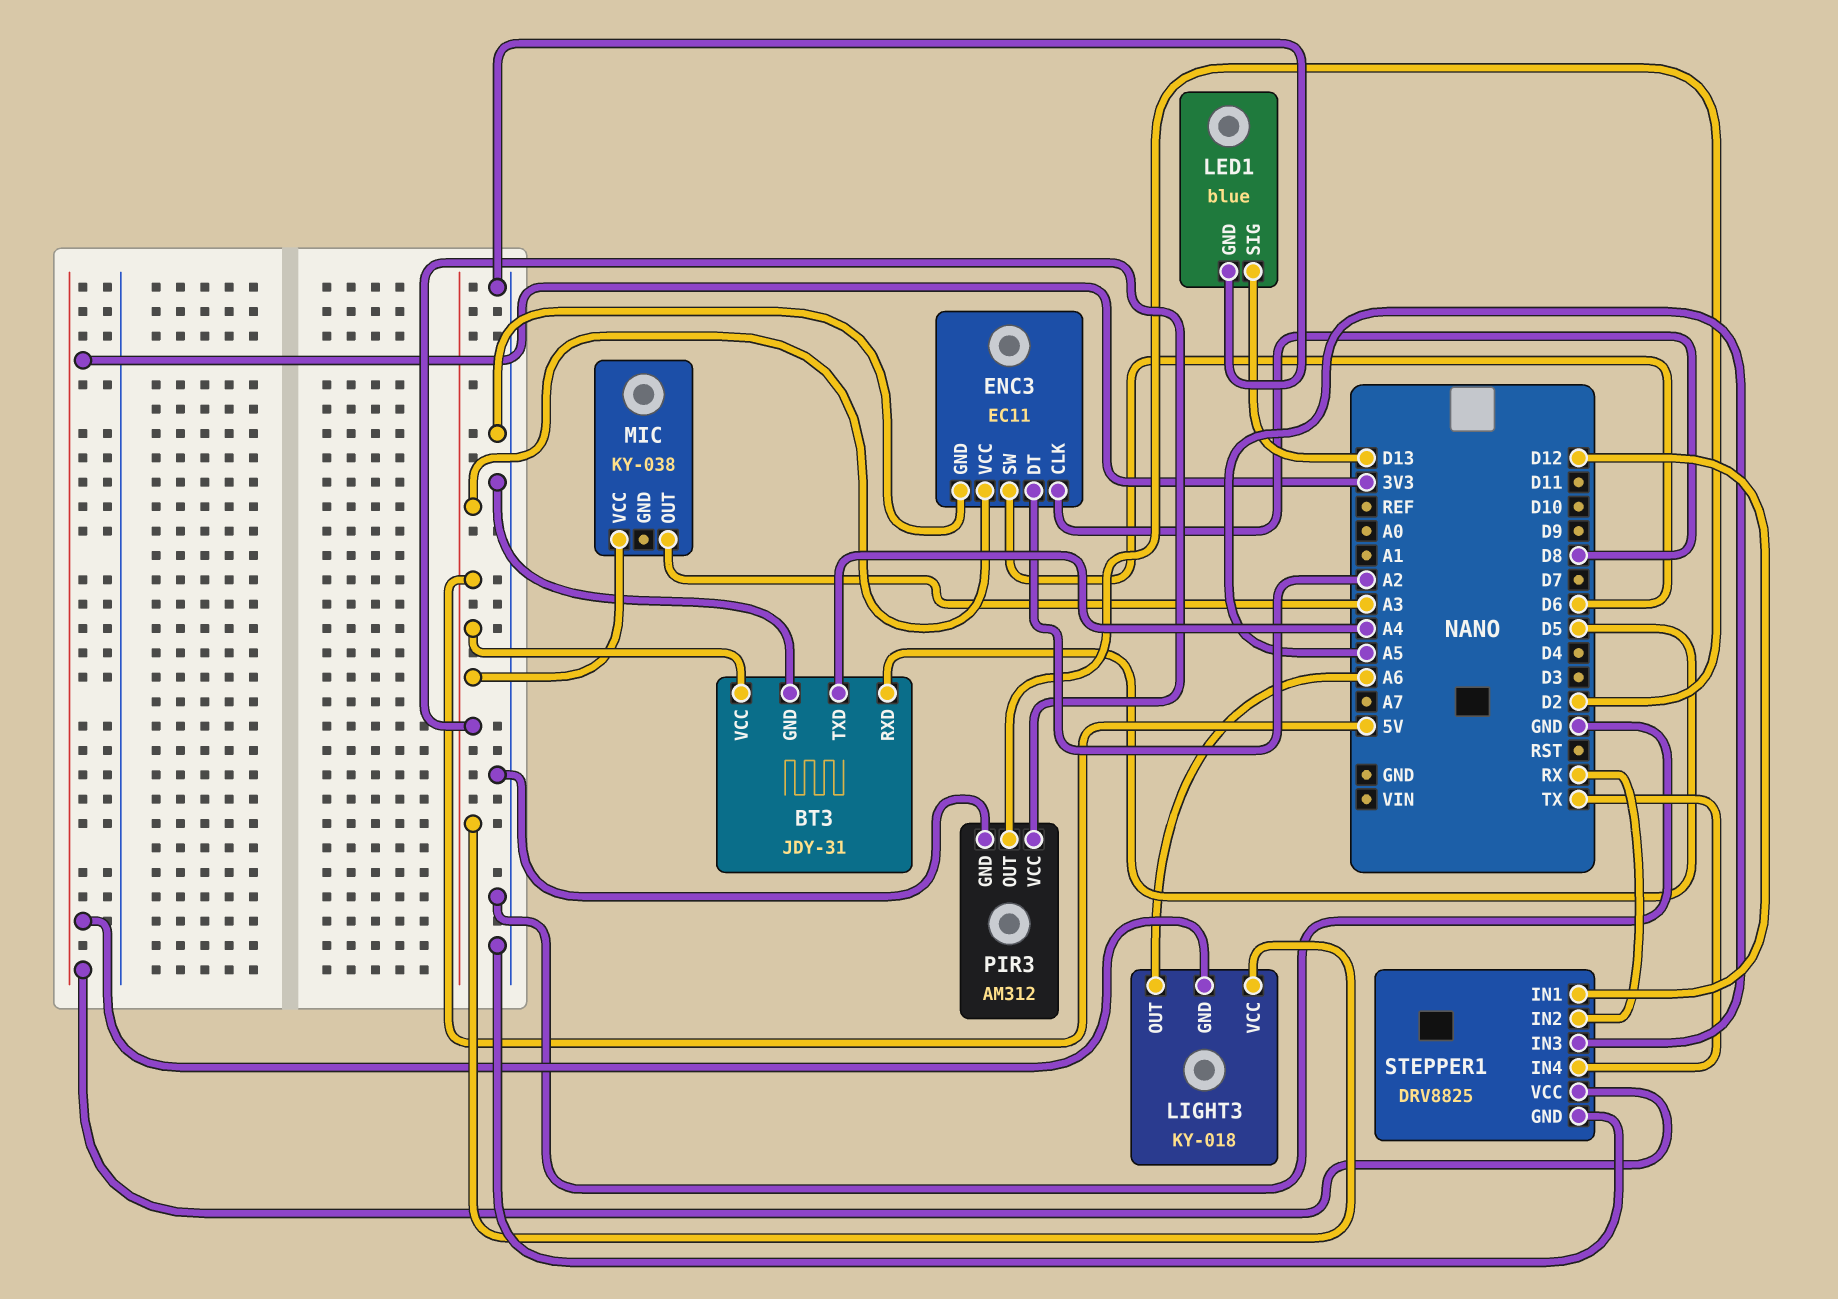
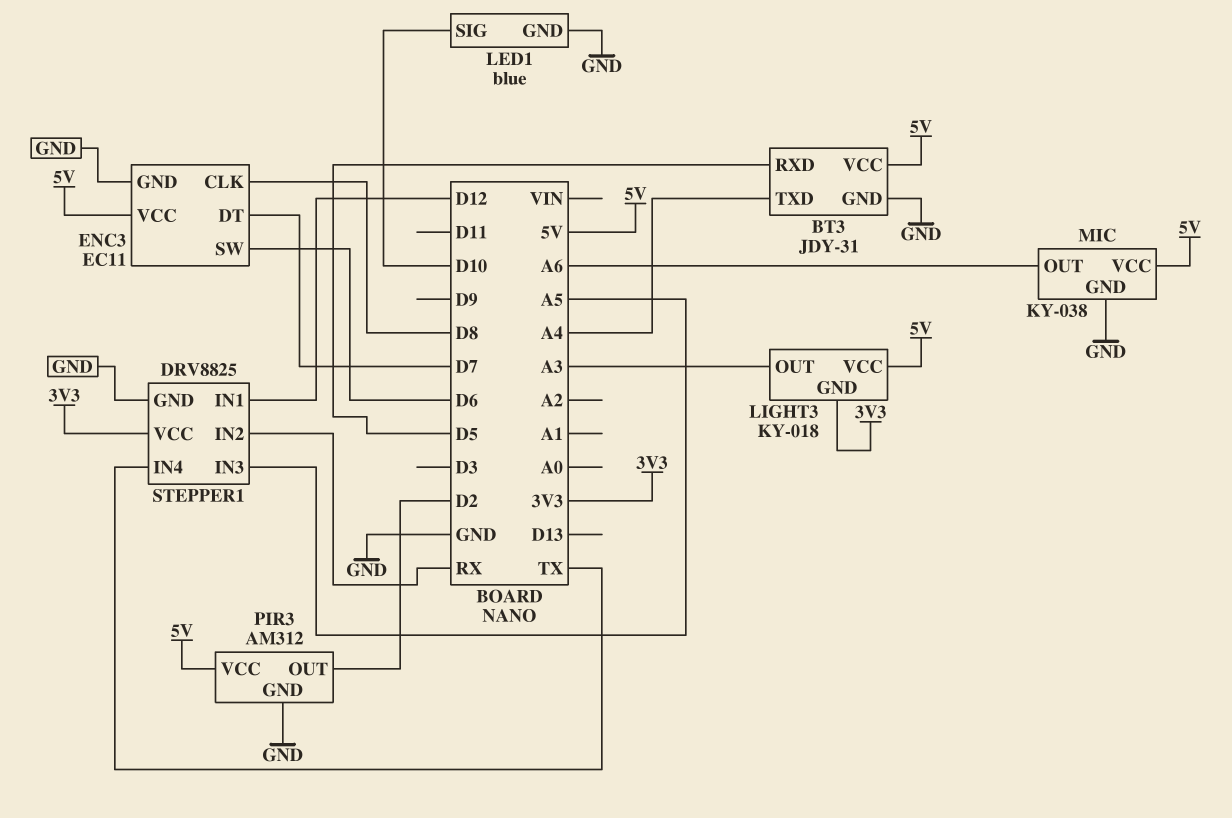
ENC3 pin DT: A2 -> D7
LED1 pin SIG: D13 -> D10
LIGHT3 pin OUT: A6 -> A3
MIC pin GND: none -> GND
MIC pin OUT: A3 -> A6

